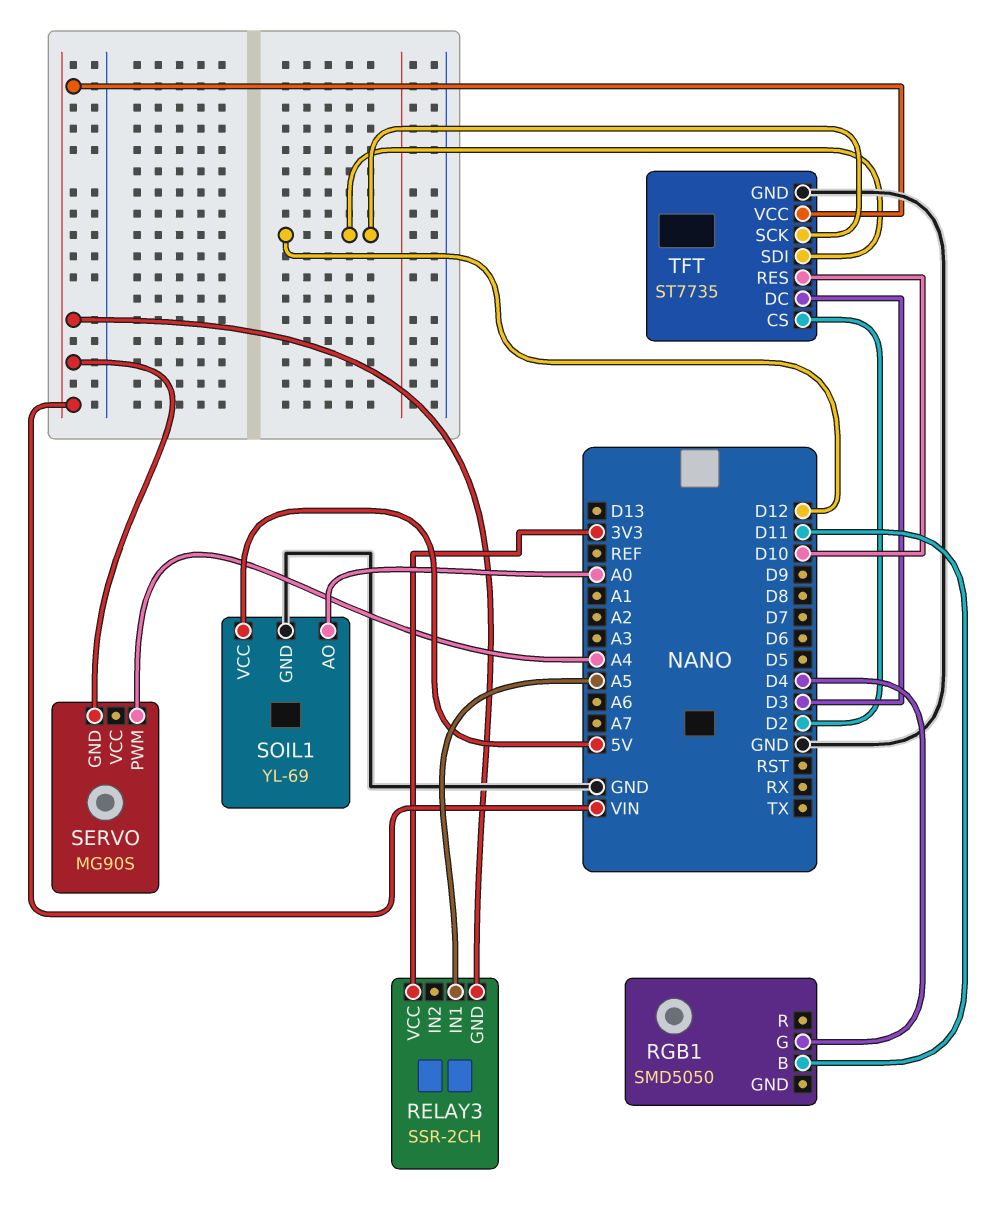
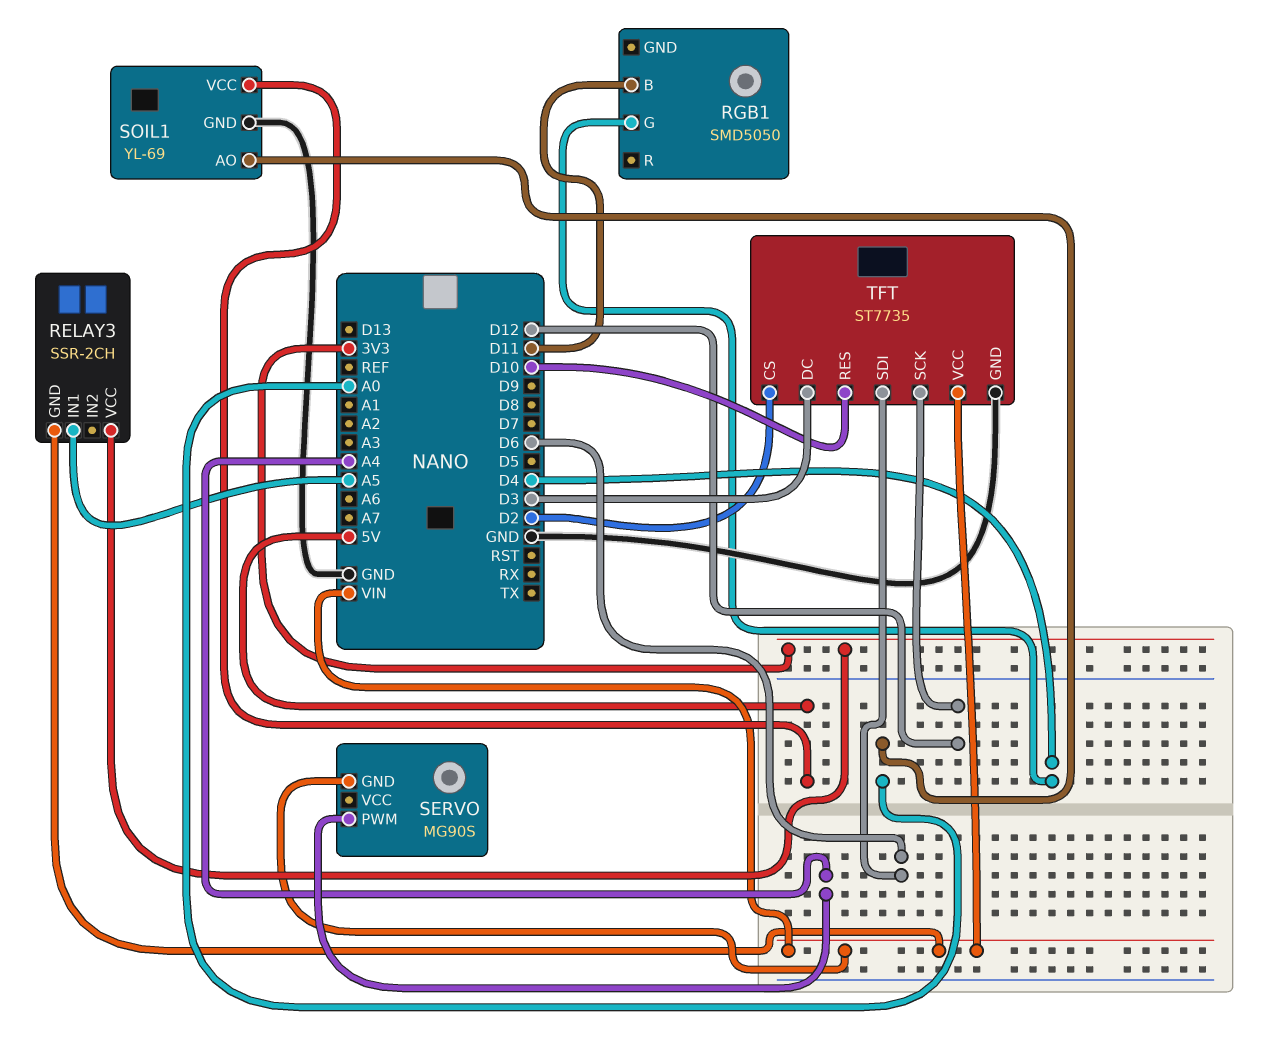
TFT pin SDI: D12 -> D6

